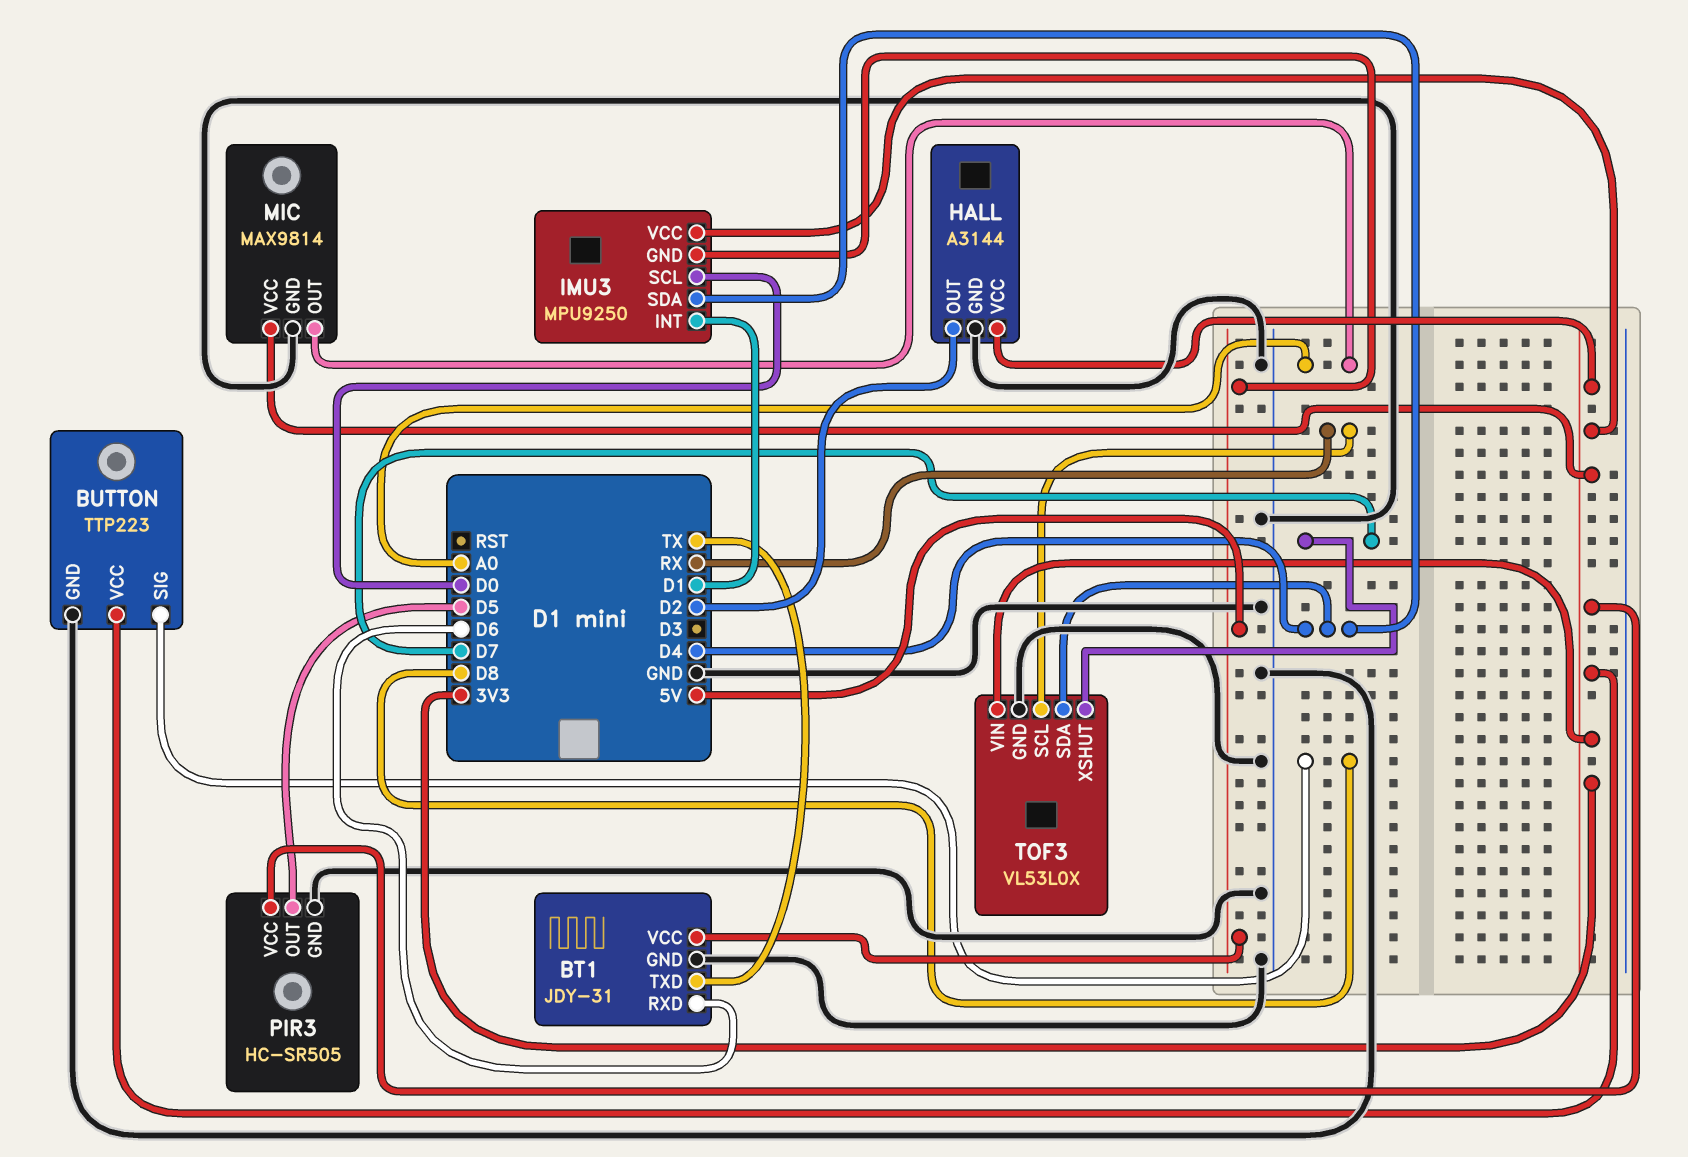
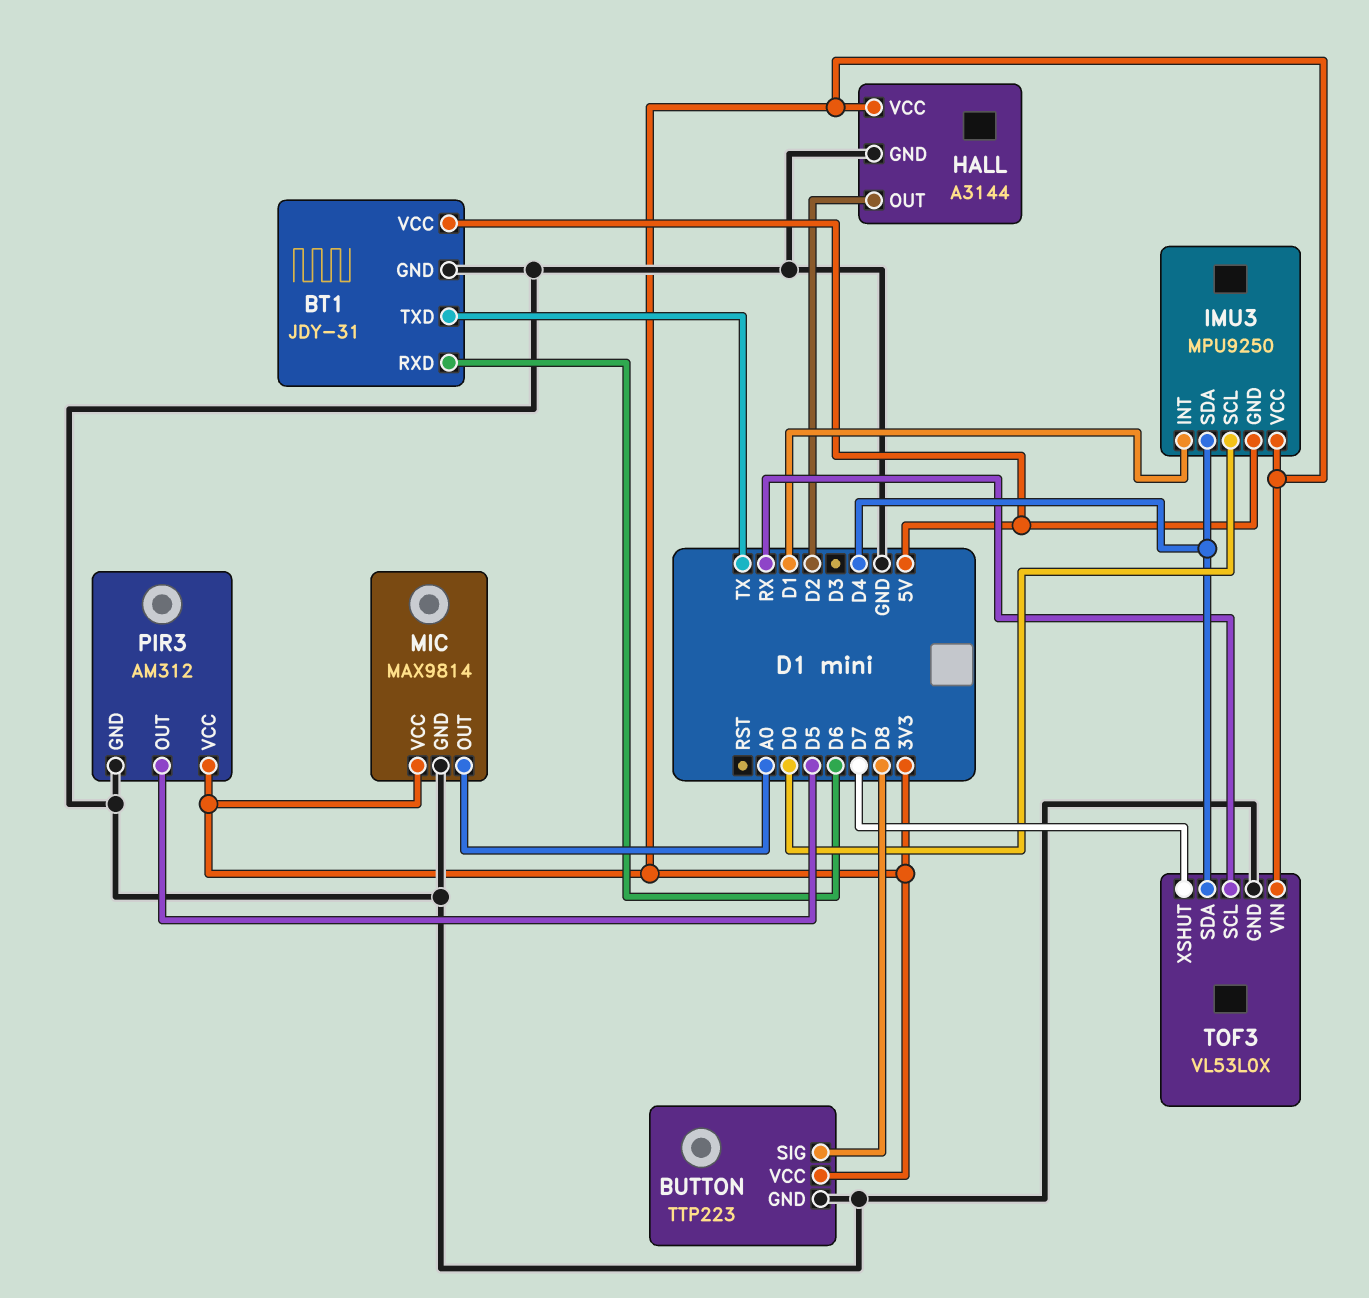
PIR3: HC-SR505 -> AM312

